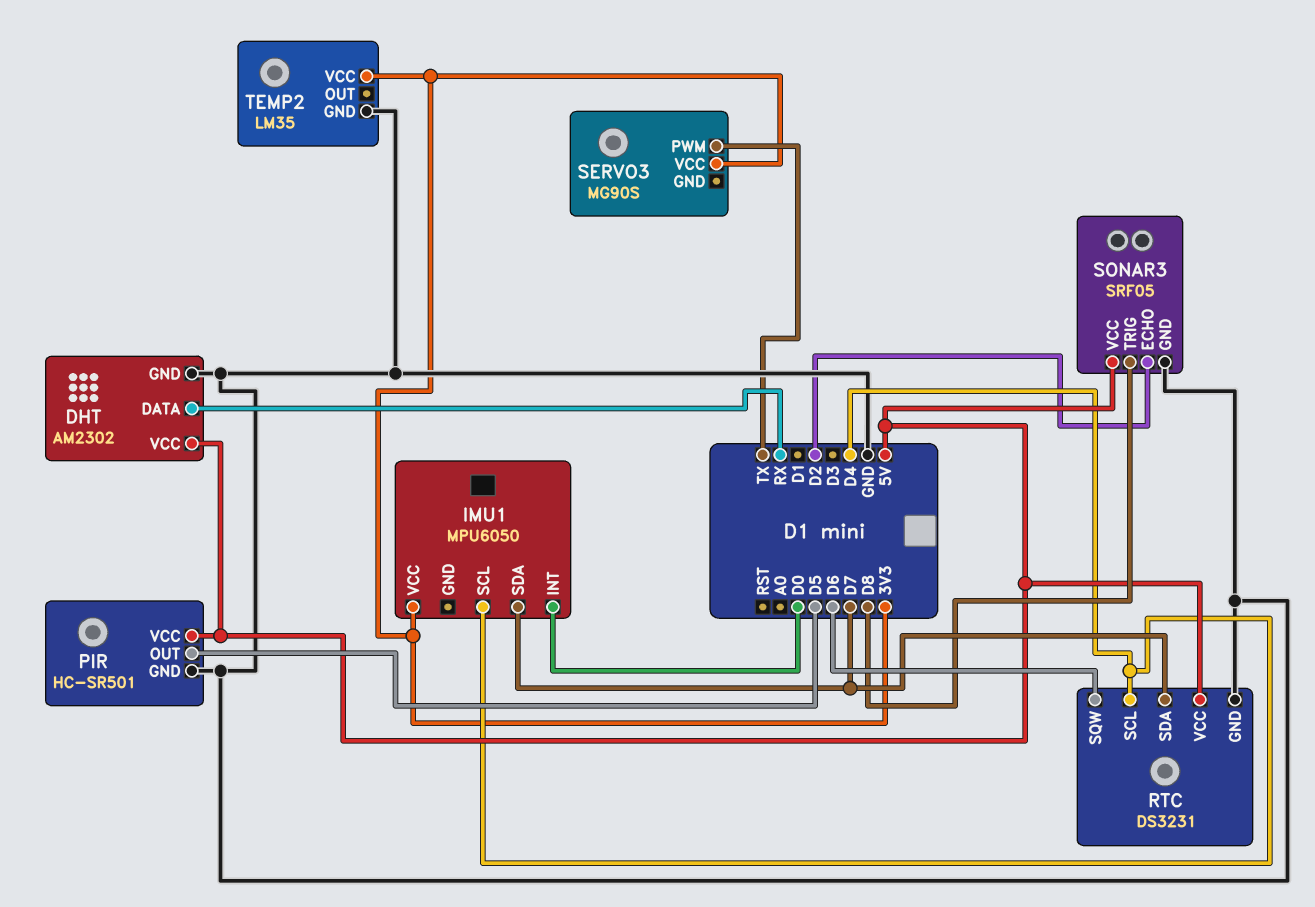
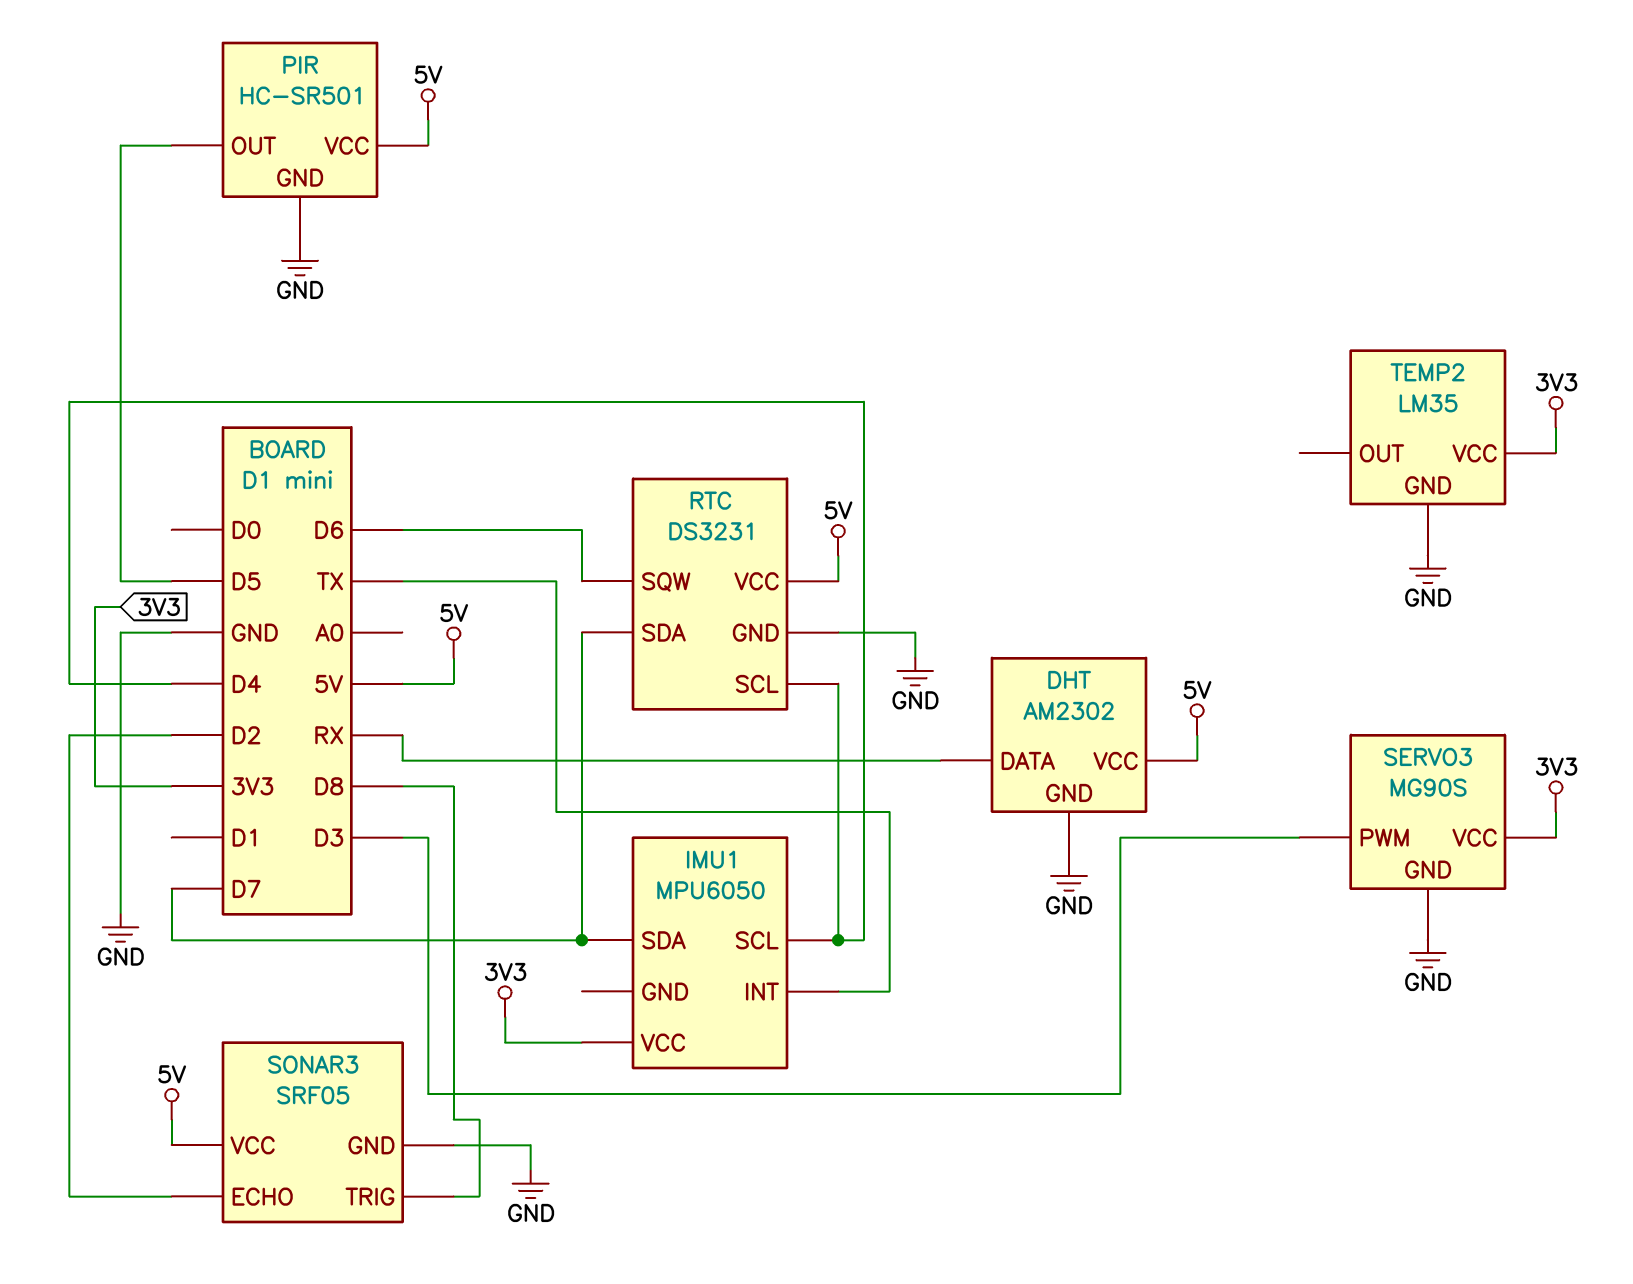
IMU1 pin INT: D0 -> TX
SERVO3 pin GND: none -> GND
SERVO3 pin PWM: TX -> D3

